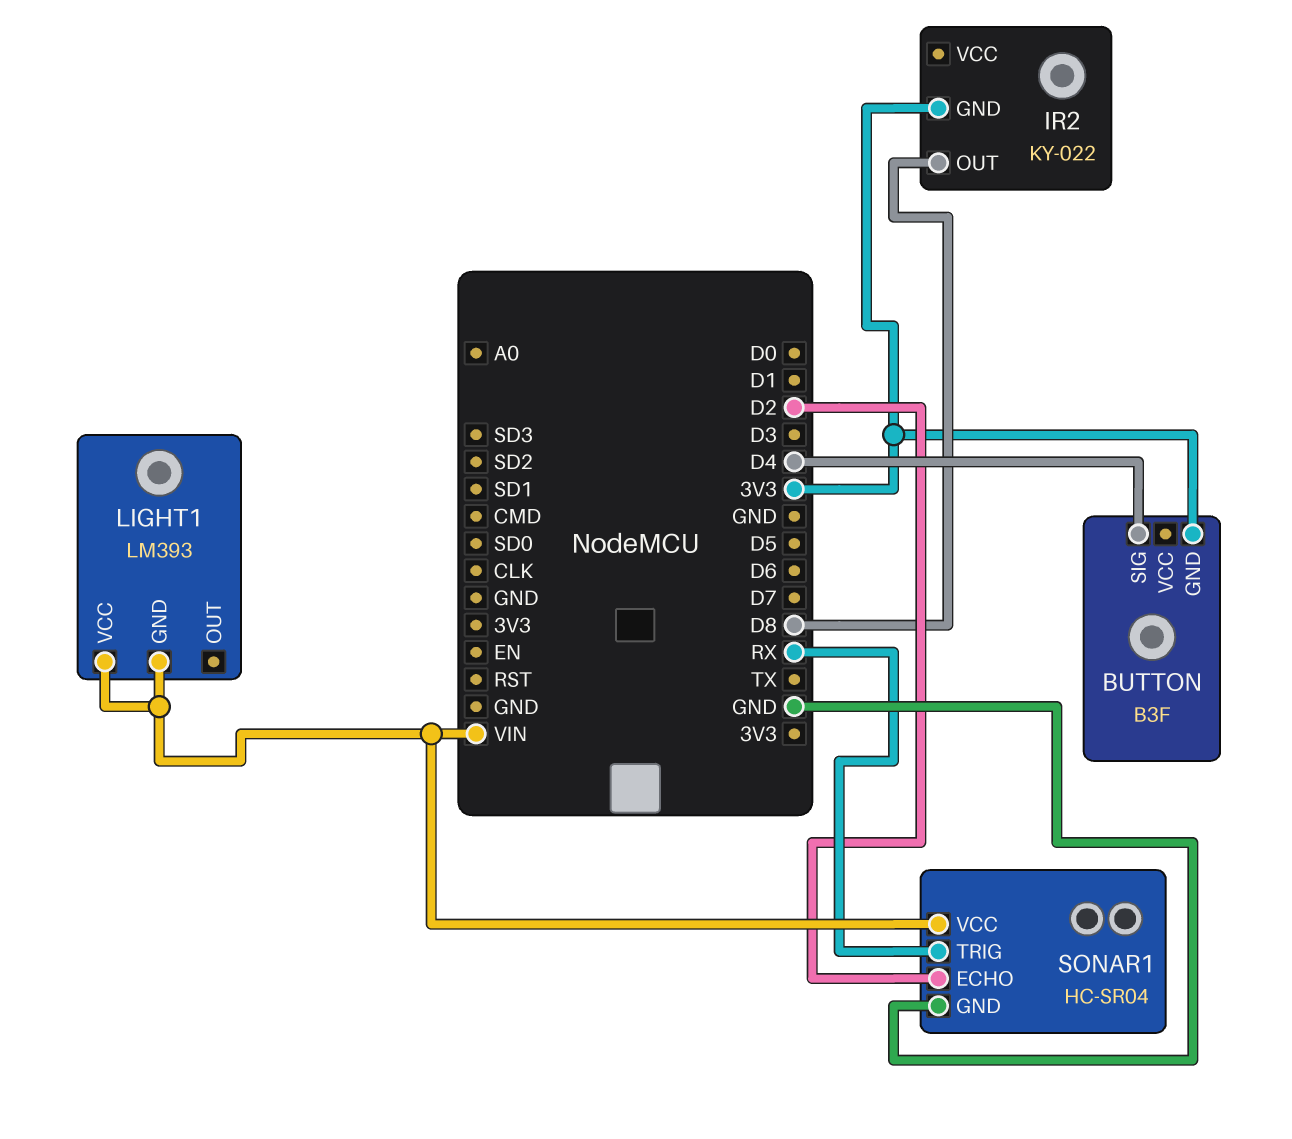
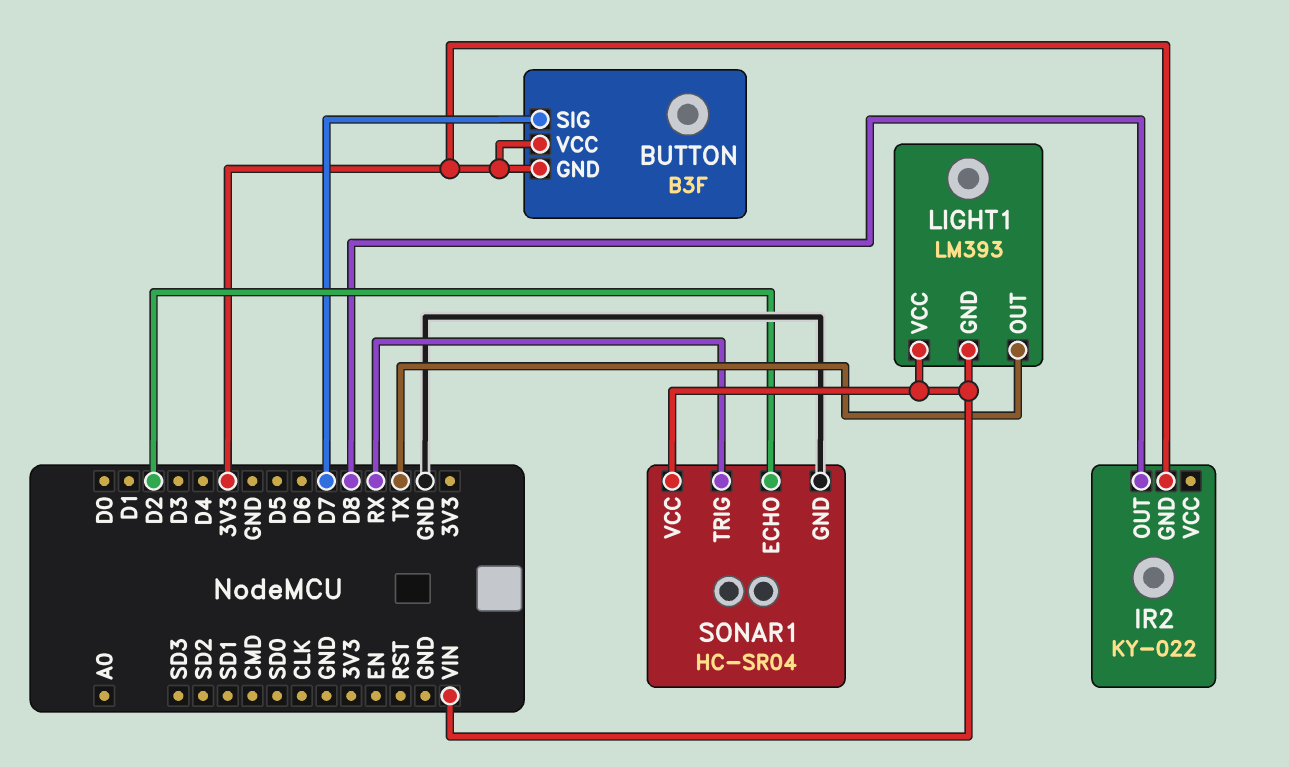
BUTTON pin SIG: D4 -> D7
BUTTON pin VCC: none -> 3V3
LIGHT1 pin OUT: none -> TX

